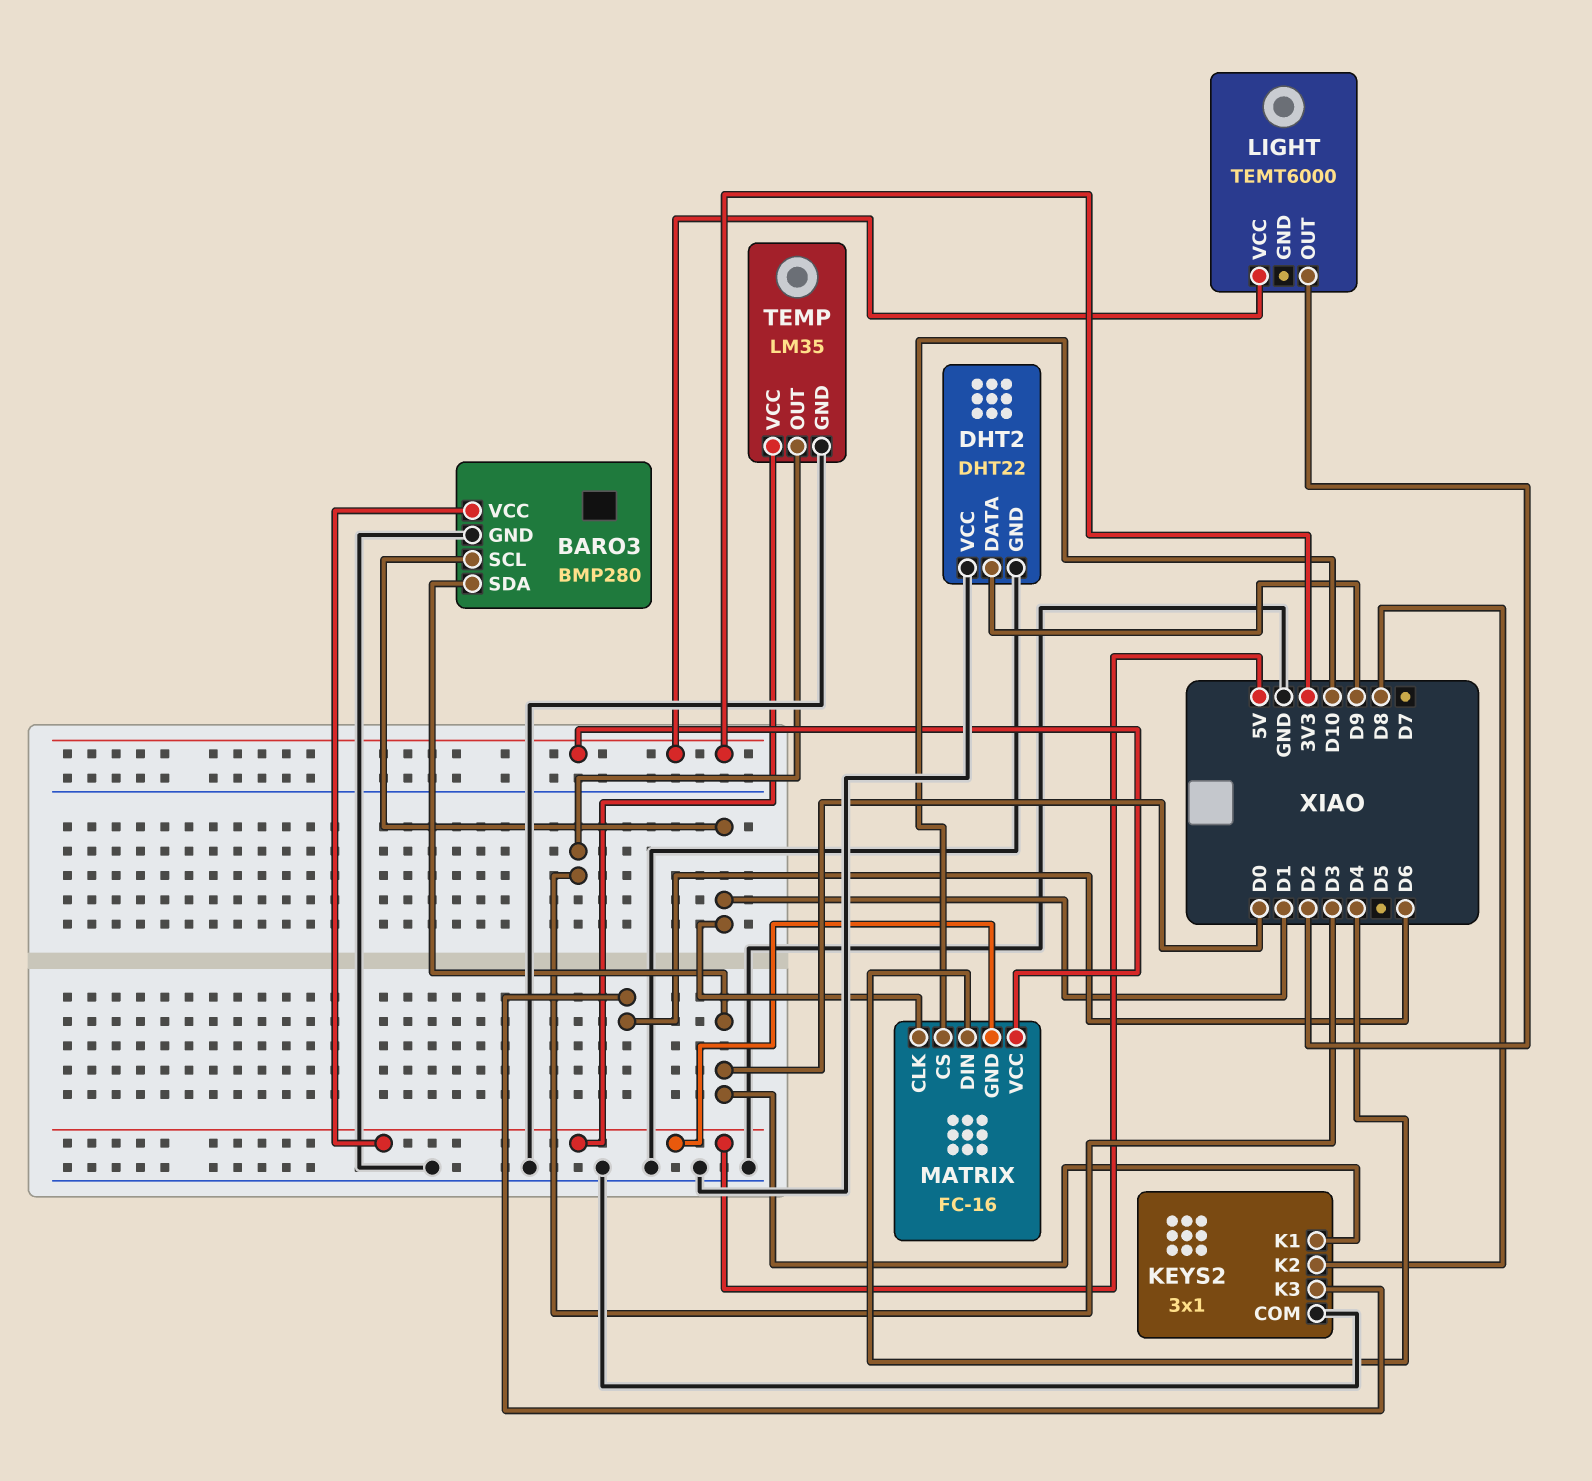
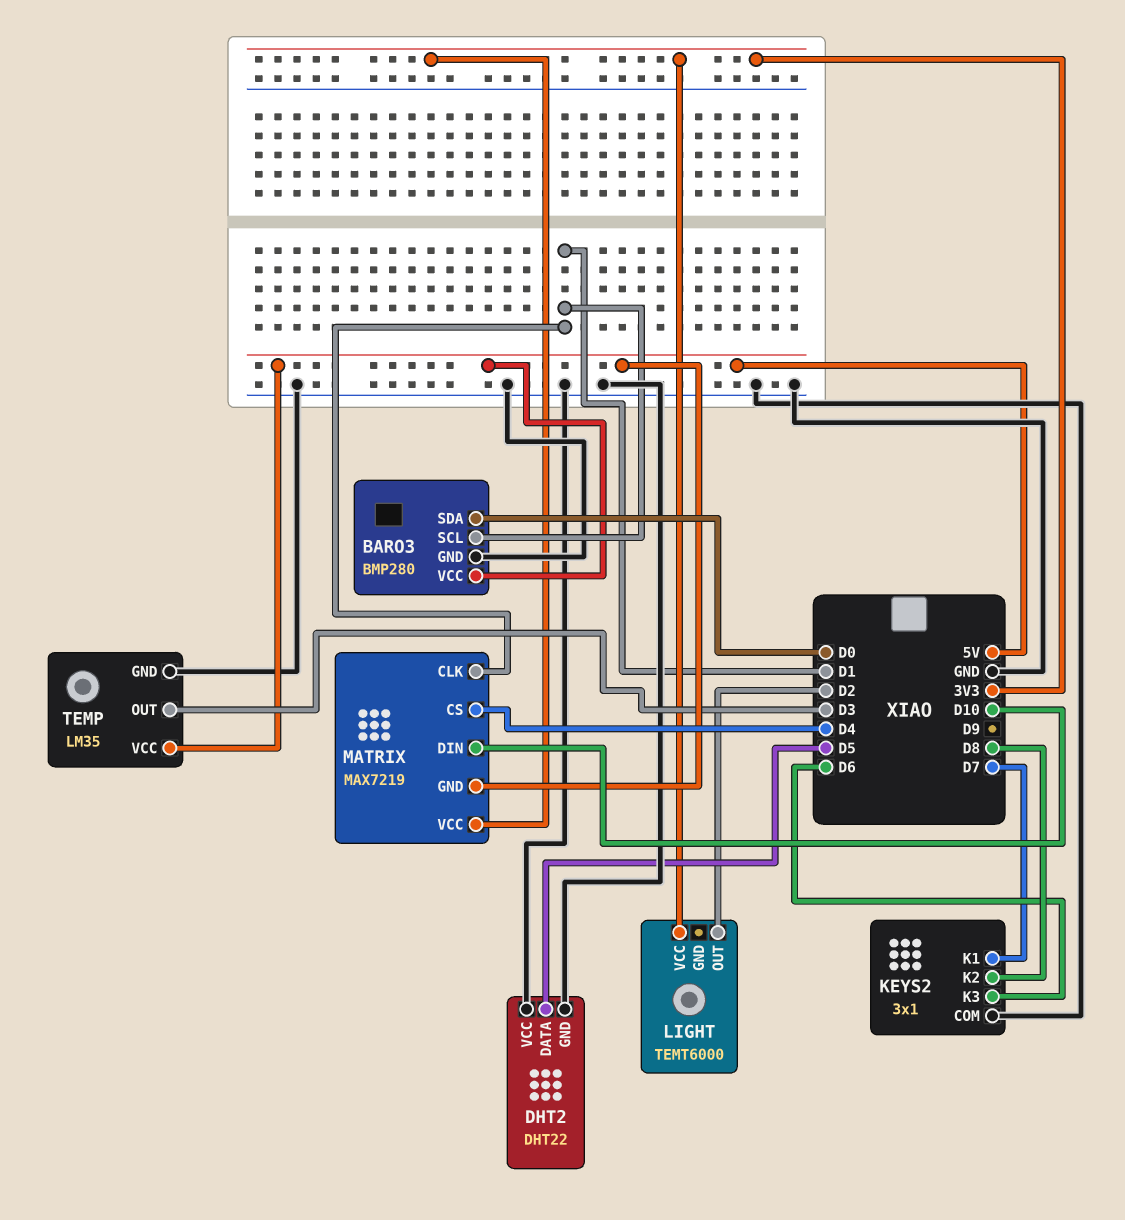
DHT2 pin DATA: D9 -> D5
KEYS2 pin K1: D0 -> D7
MATRIX: FC-16 -> MAX7219
MATRIX pin CS: D10 -> D4
MATRIX pin DIN: D4 -> D10

